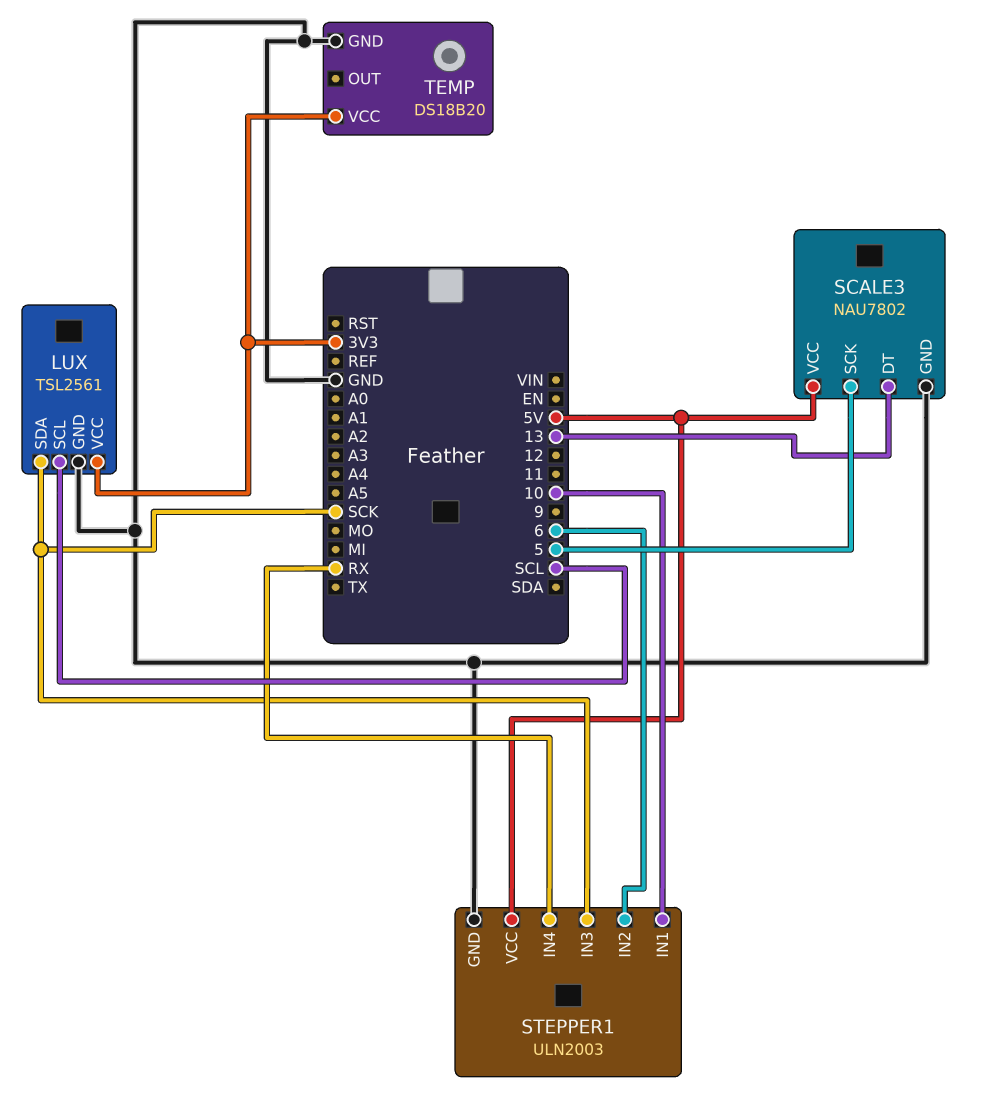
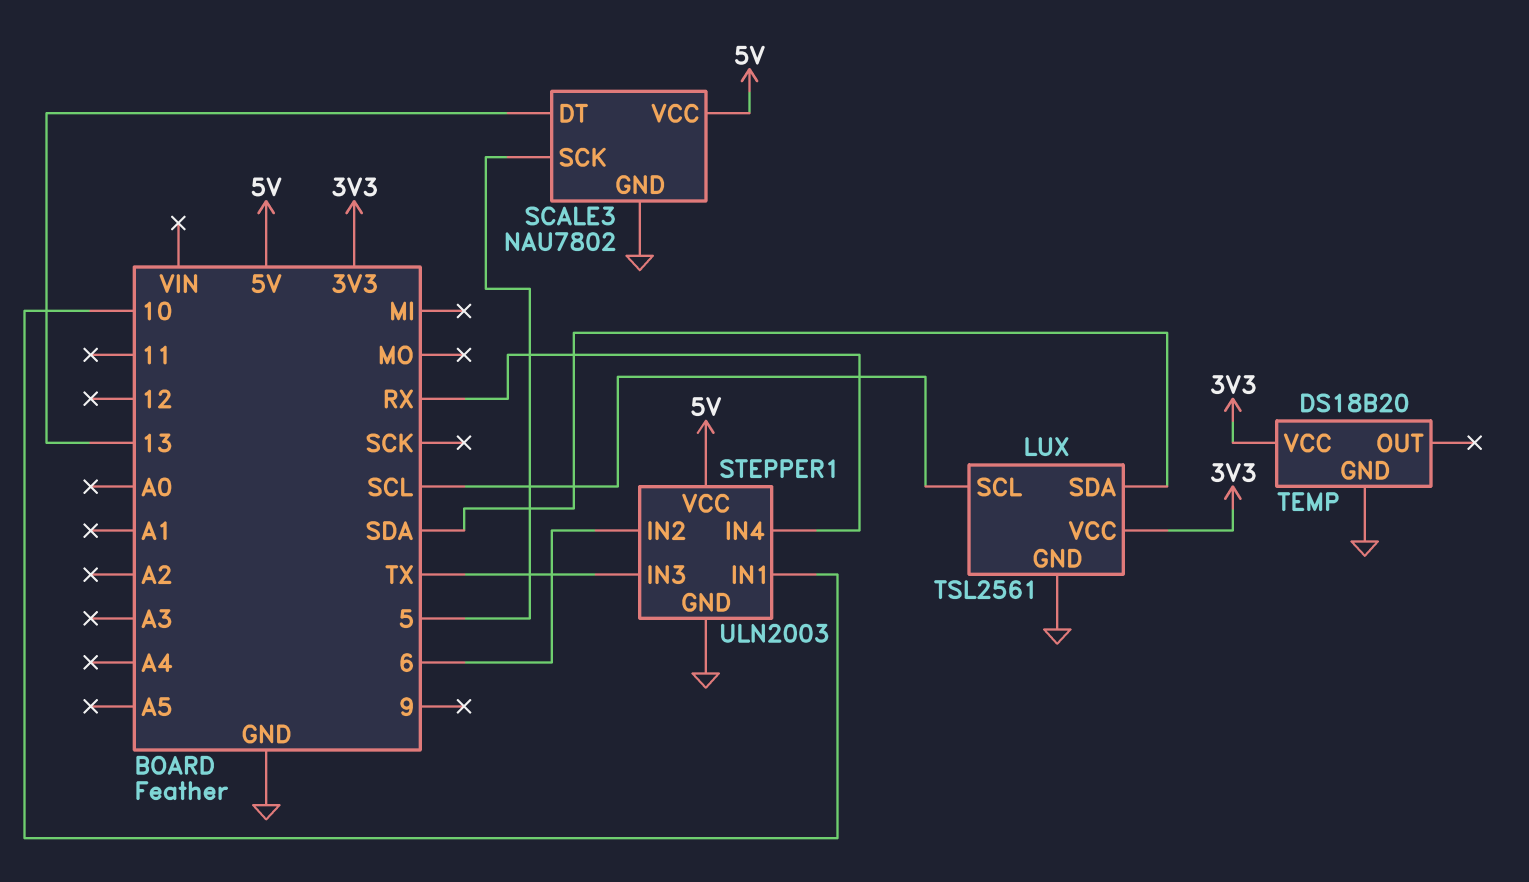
LUX pin SDA: SCK -> SDA
STEPPER1 pin IN3: SCK -> TX

